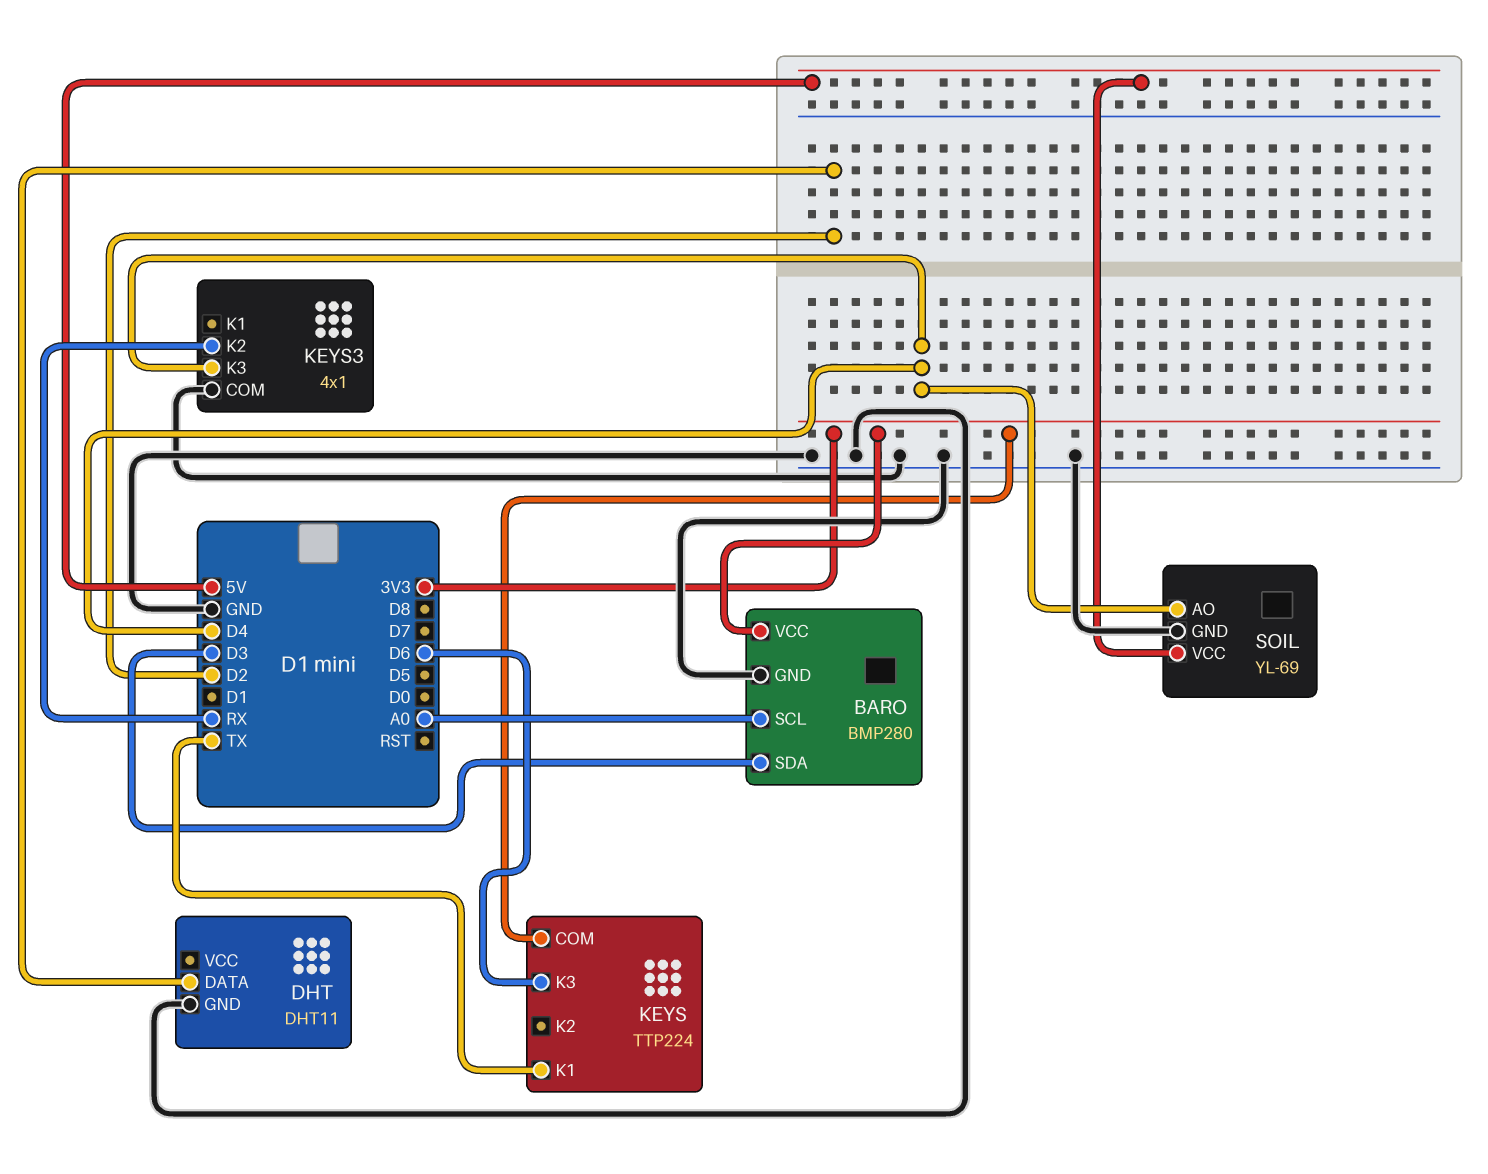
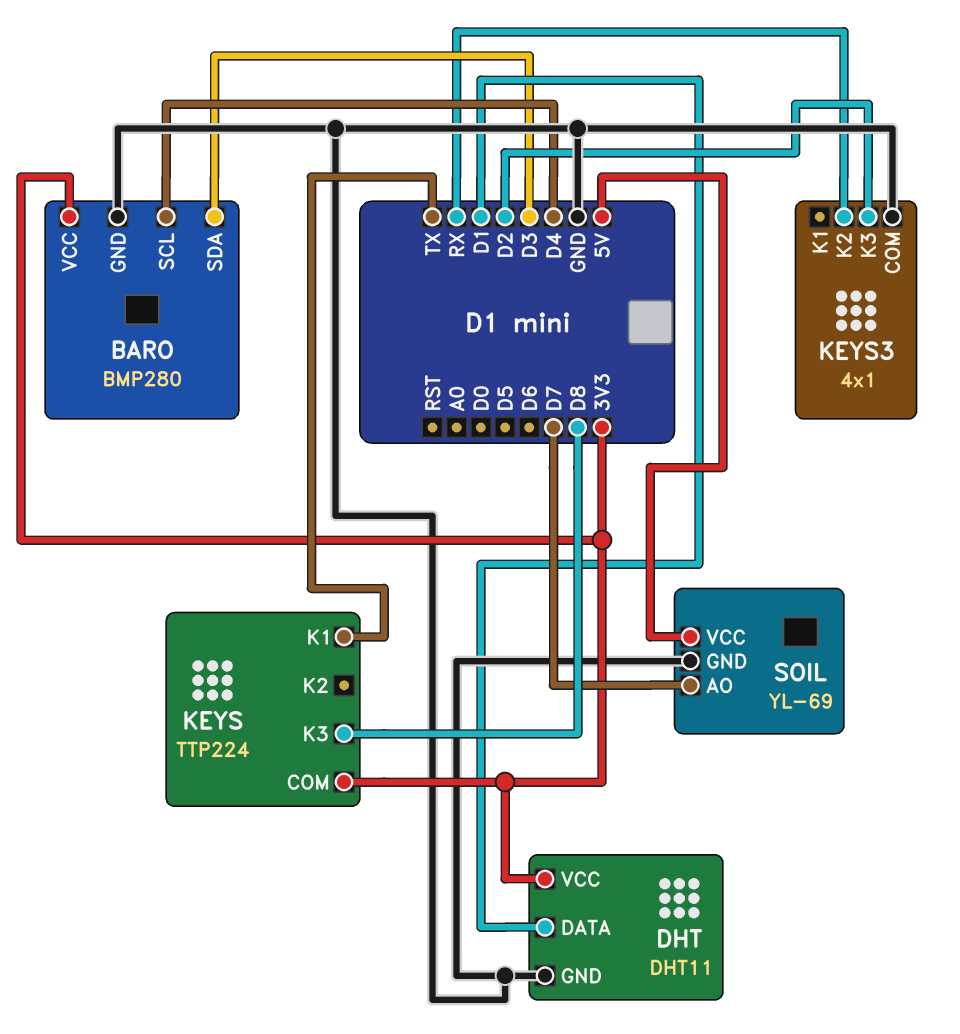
BARO pin SCL: A0 -> D4
DHT pin DATA: D2 -> D1
DHT pin VCC: none -> 3V3
KEYS pin K3: D6 -> D8
KEYS3 pin K3: D4 -> D2
SOIL pin AO: D4 -> D7

